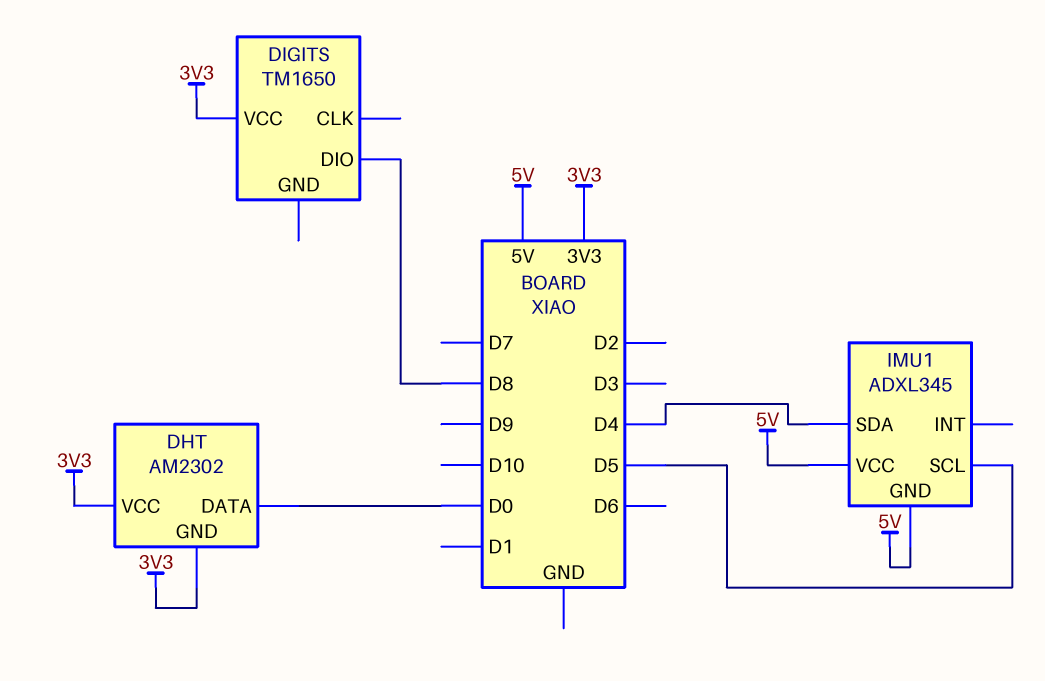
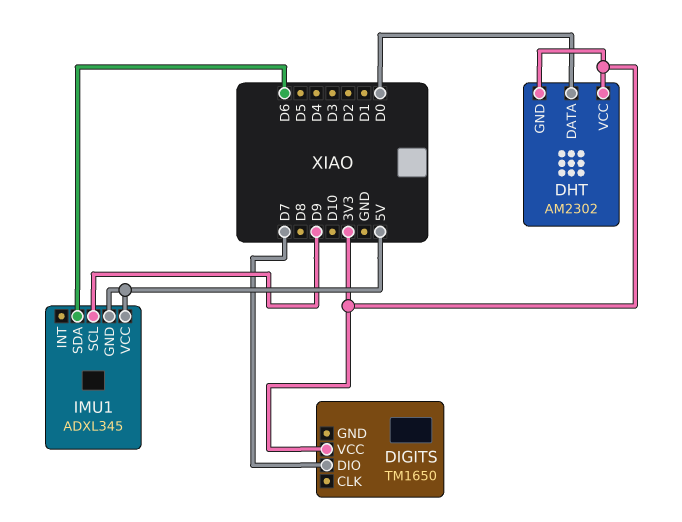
DIGITS pin DIO: D8 -> D7
IMU1 pin SCL: D5 -> D9
IMU1 pin SDA: D4 -> D6

